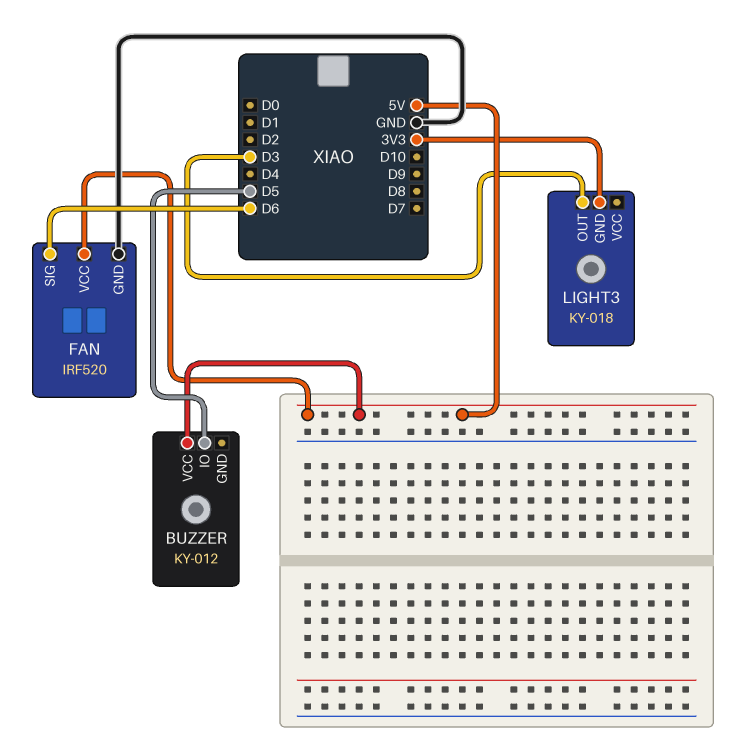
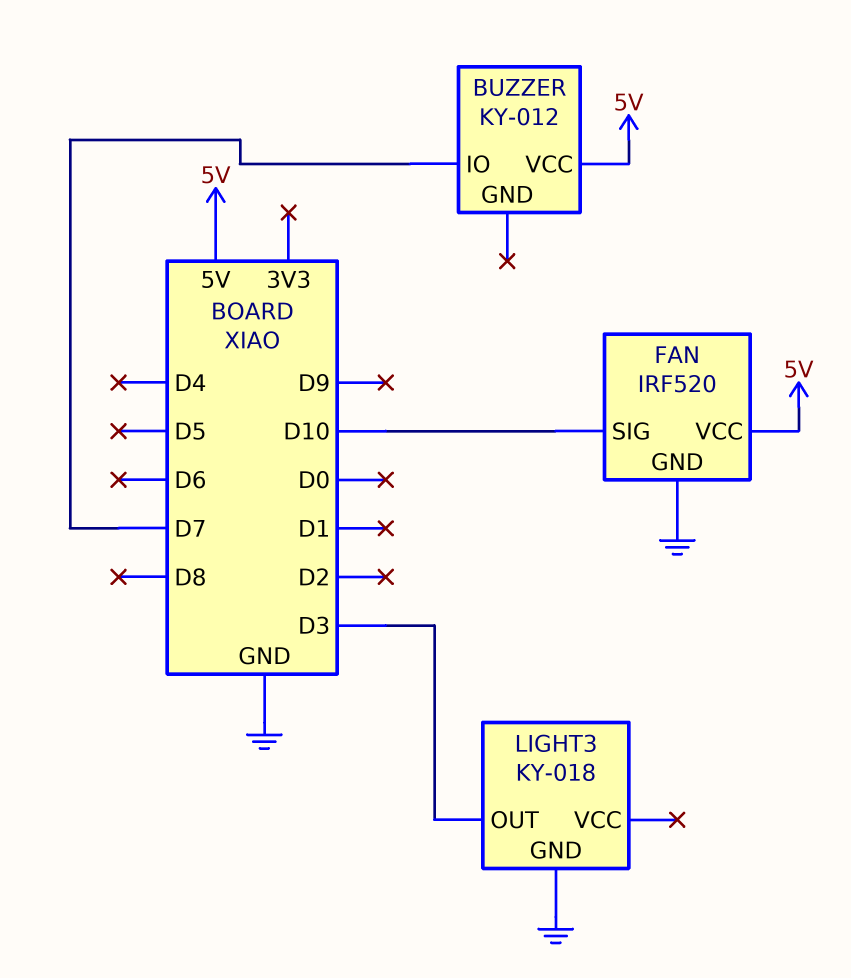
BUZZER pin IO: D5 -> D7
FAN pin SIG: D6 -> D10
LIGHT3 pin GND: 3V3 -> GND

